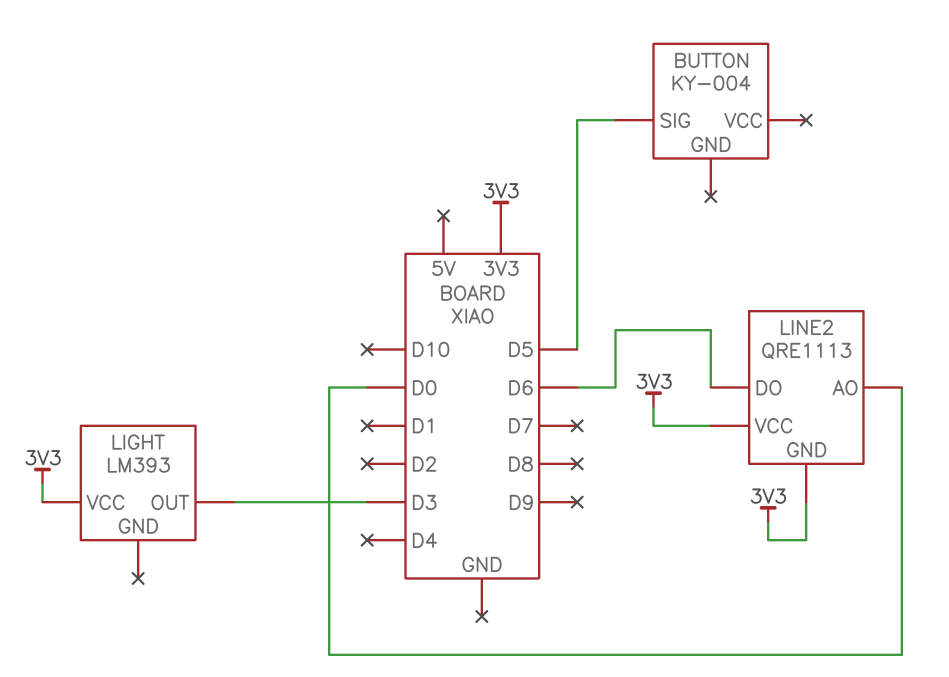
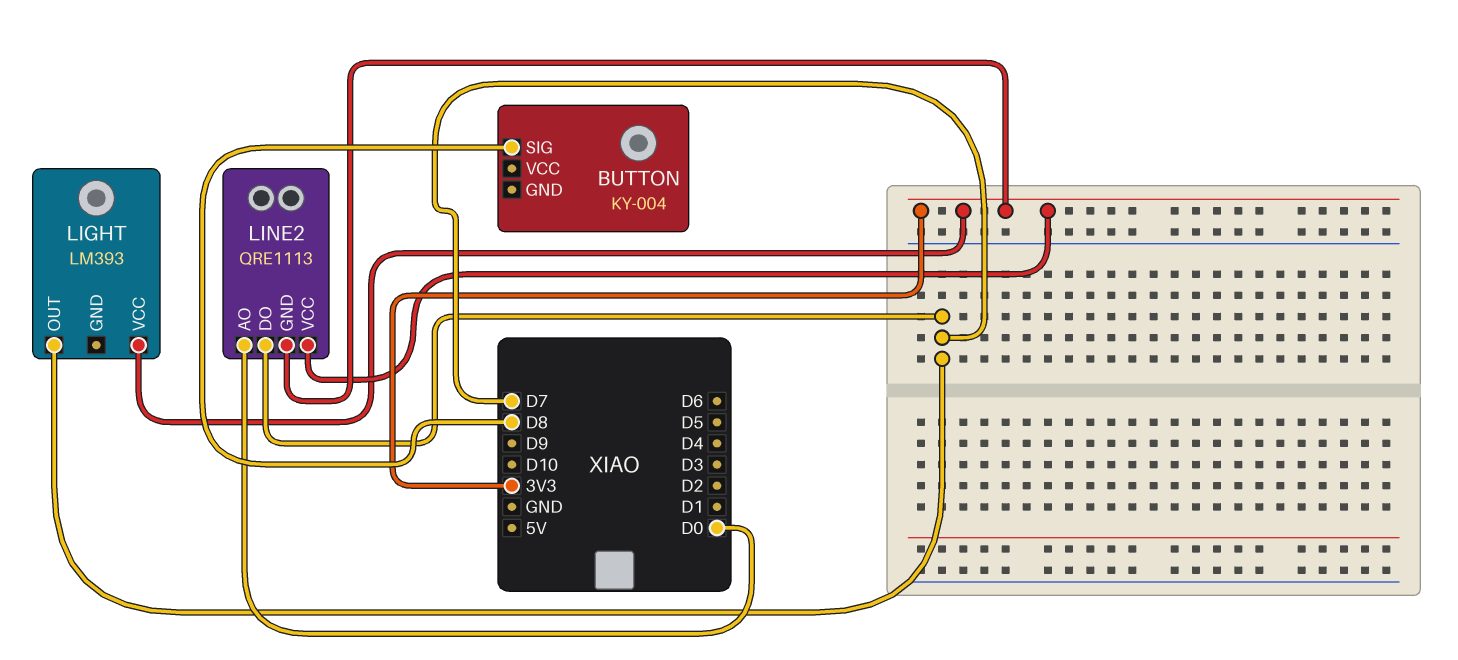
BUTTON pin SIG: D5 -> D8
LIGHT pin OUT: D3 -> D7
LINE2 pin DO: D6 -> D7

